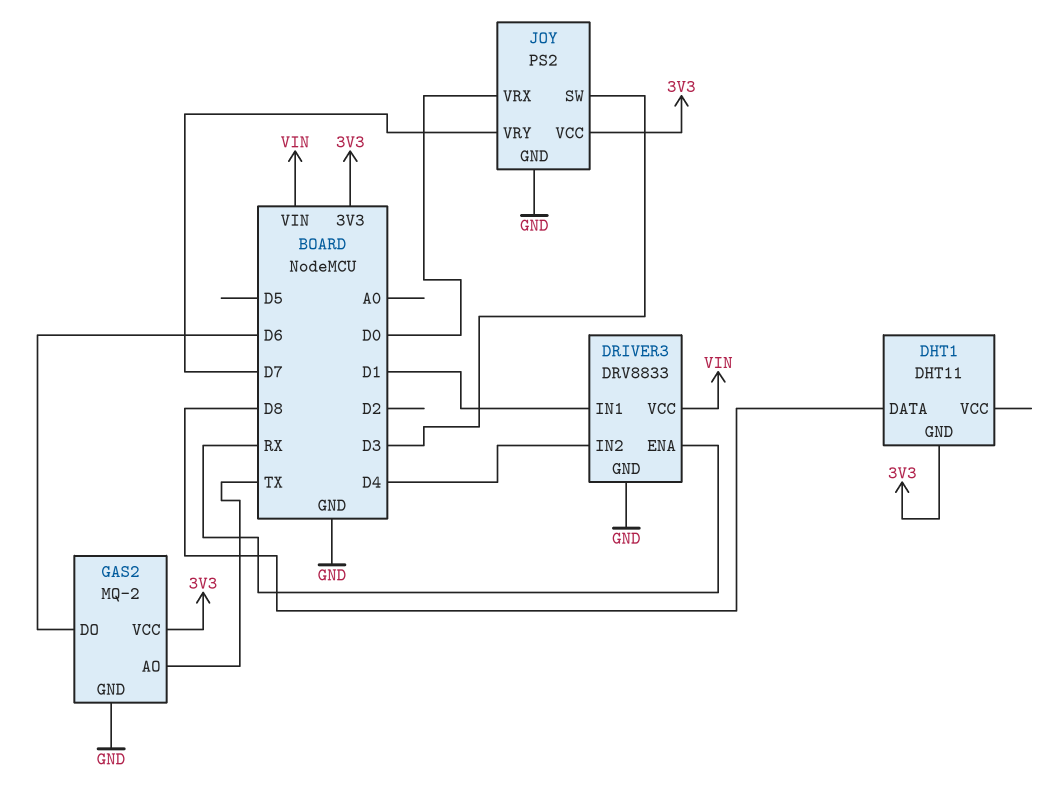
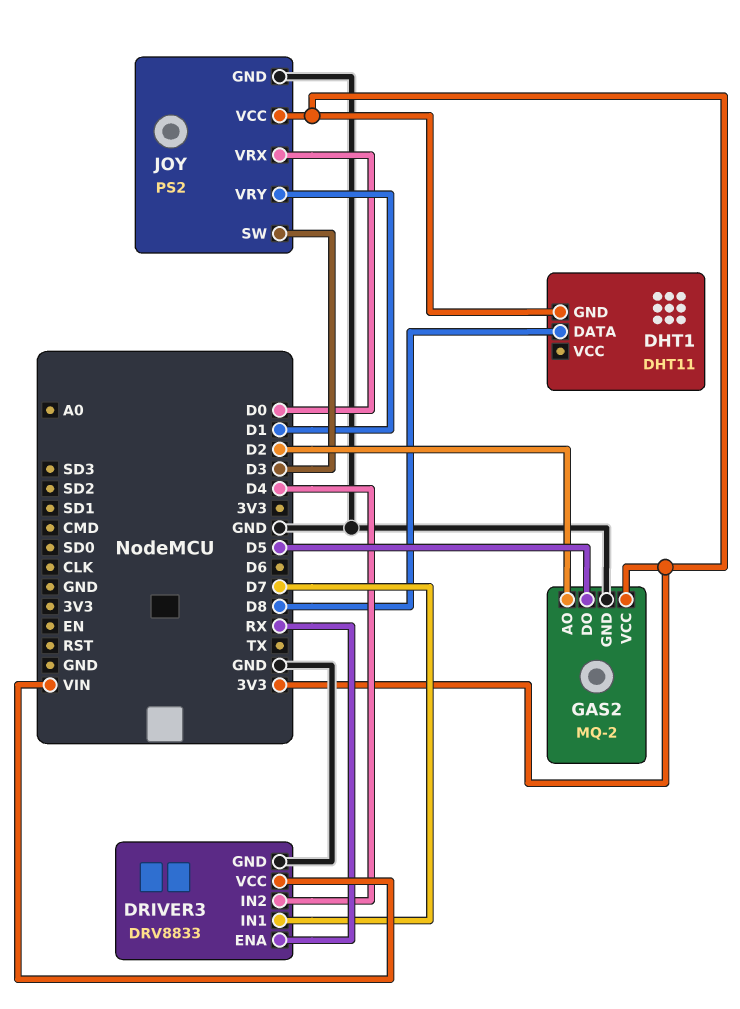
DRIVER3 pin IN1: D1 -> D7
GAS2 pin AO: TX -> D2
GAS2 pin DO: D6 -> D5
JOY pin VRY: D7 -> D1

